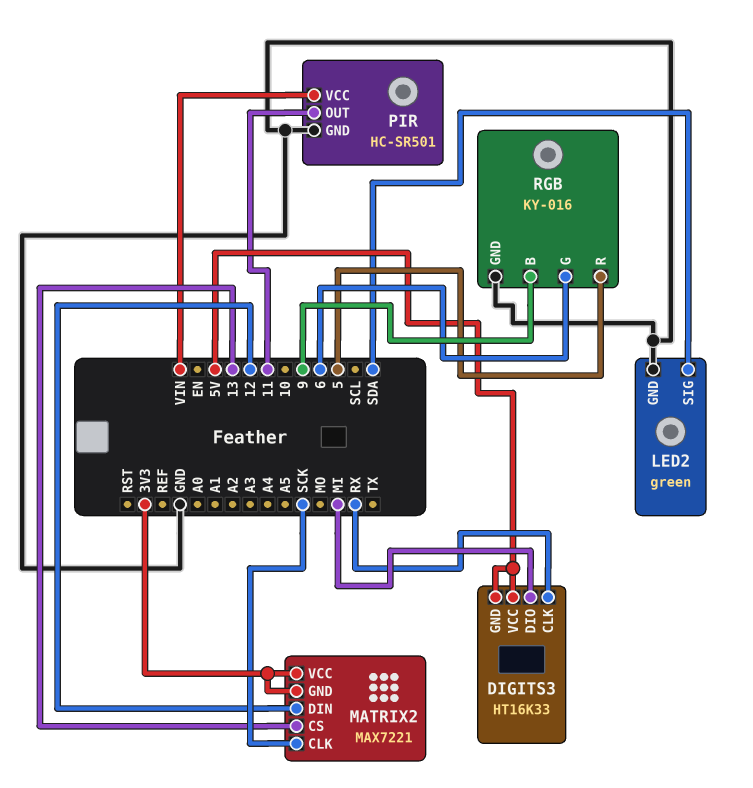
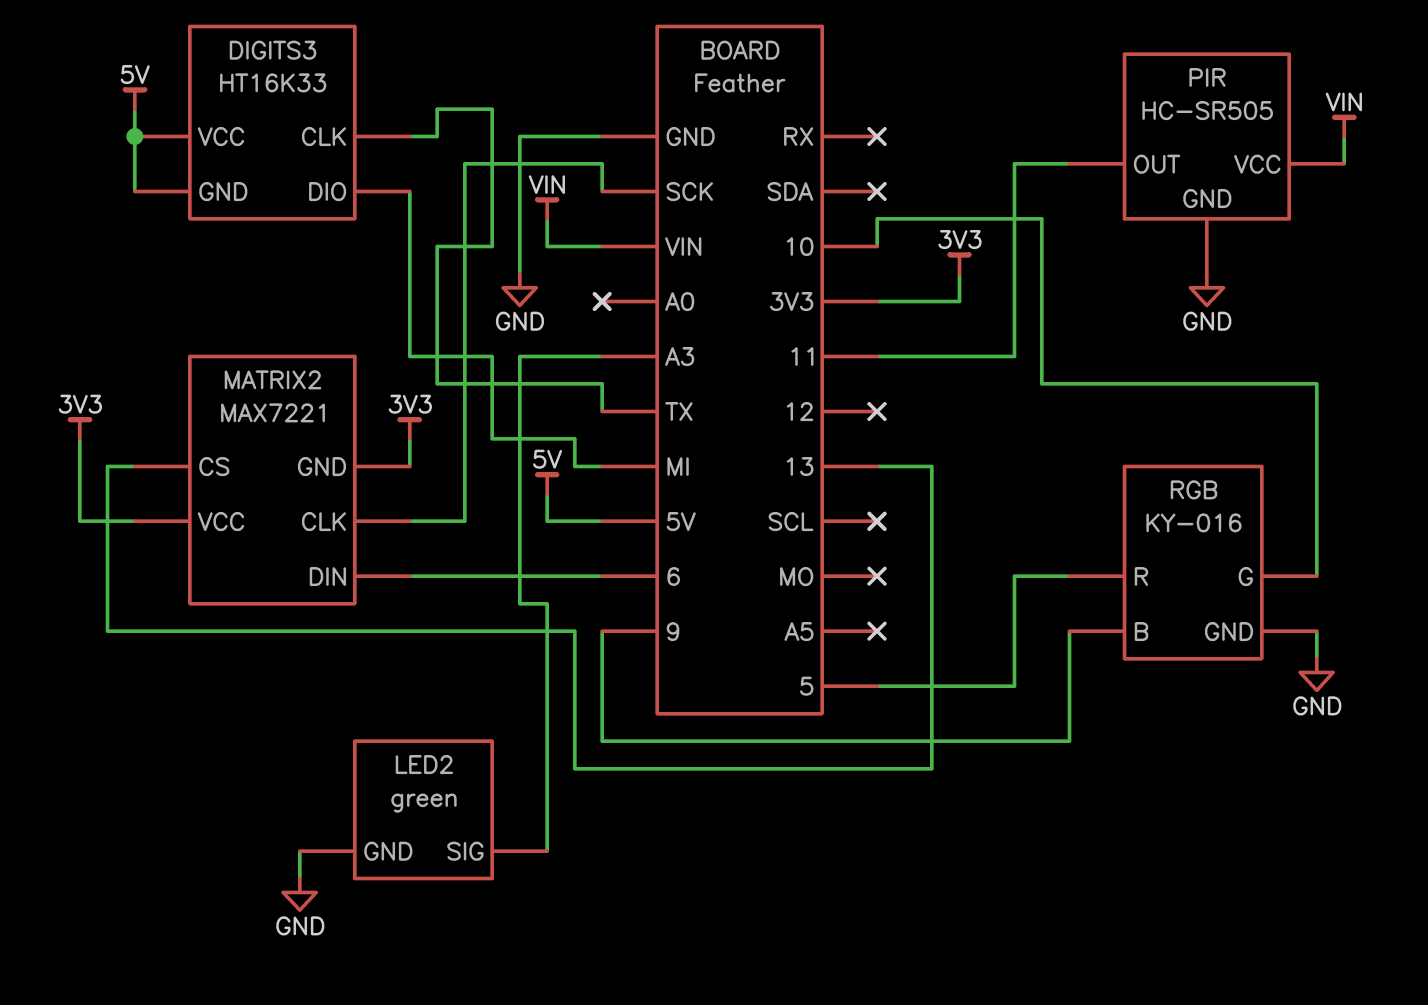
DIGITS3 pin CLK: RX -> TX
LED2 pin SIG: SDA -> A3
MATRIX2 pin DIN: 12 -> 6
PIR: HC-SR501 -> HC-SR505
RGB pin G: 6 -> 10

